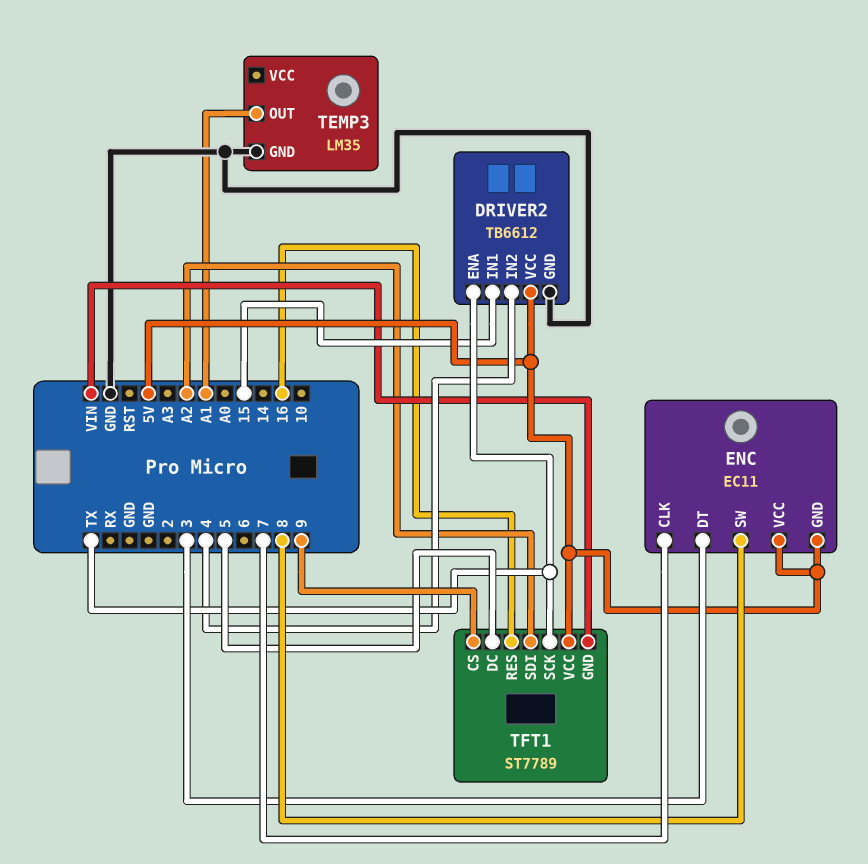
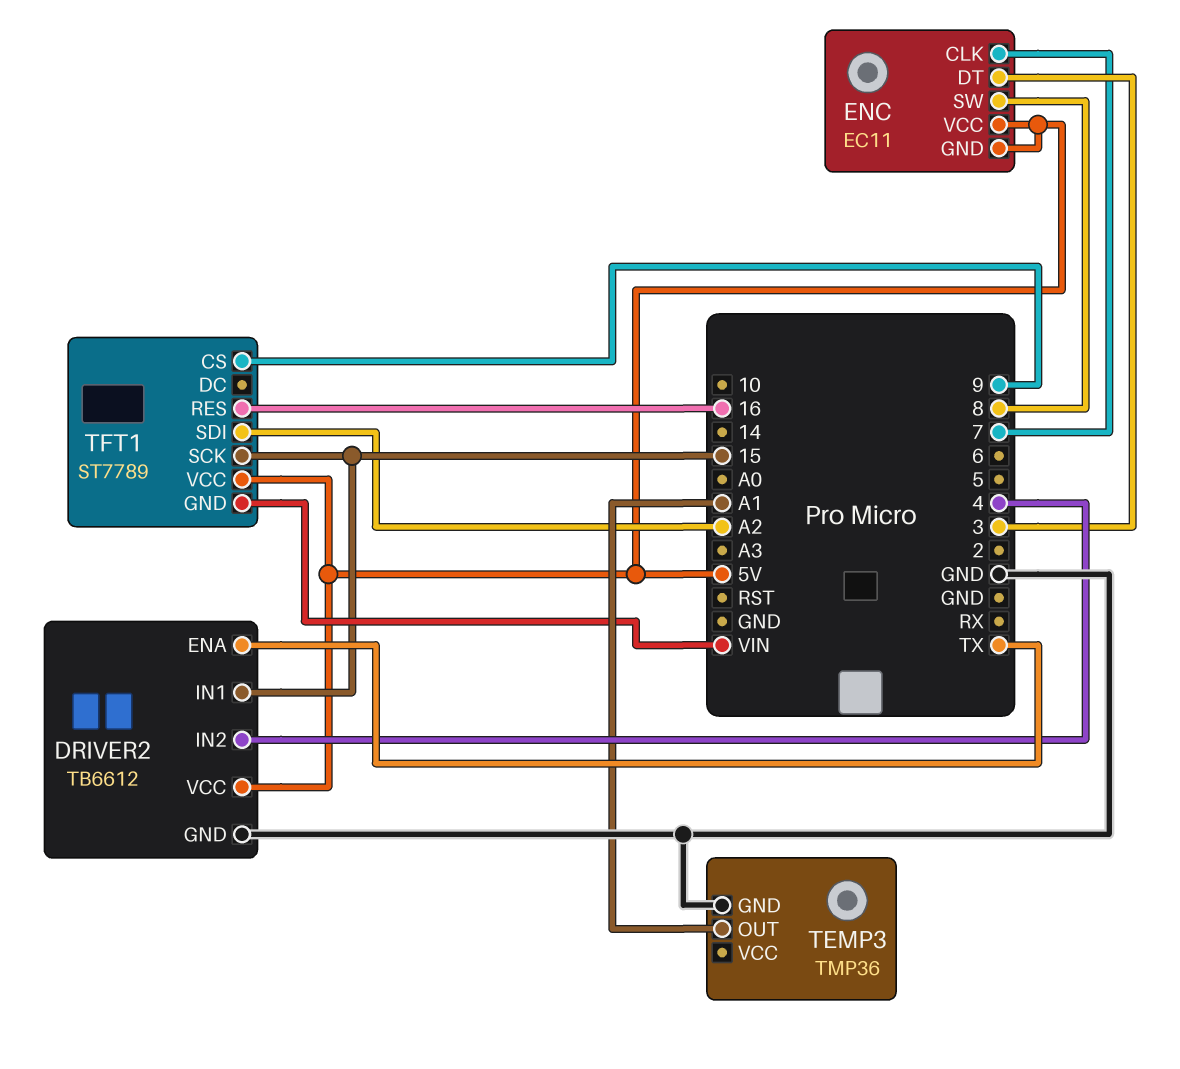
TEMP3: LM35 -> TMP36
TFT1 pin DC: 5 -> none
TFT1 pin SCK: TX -> 15

